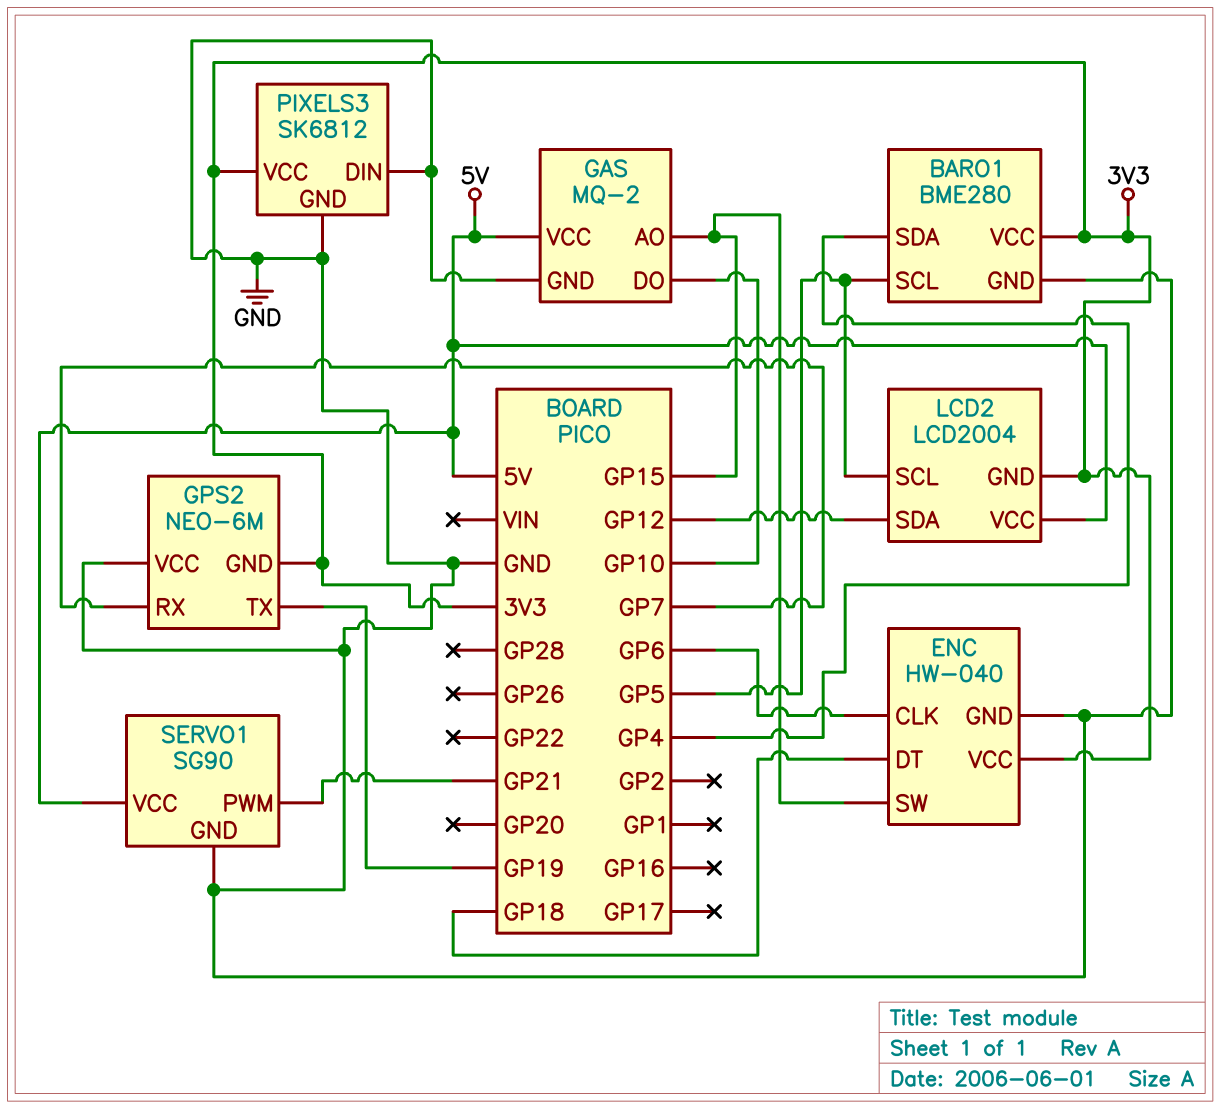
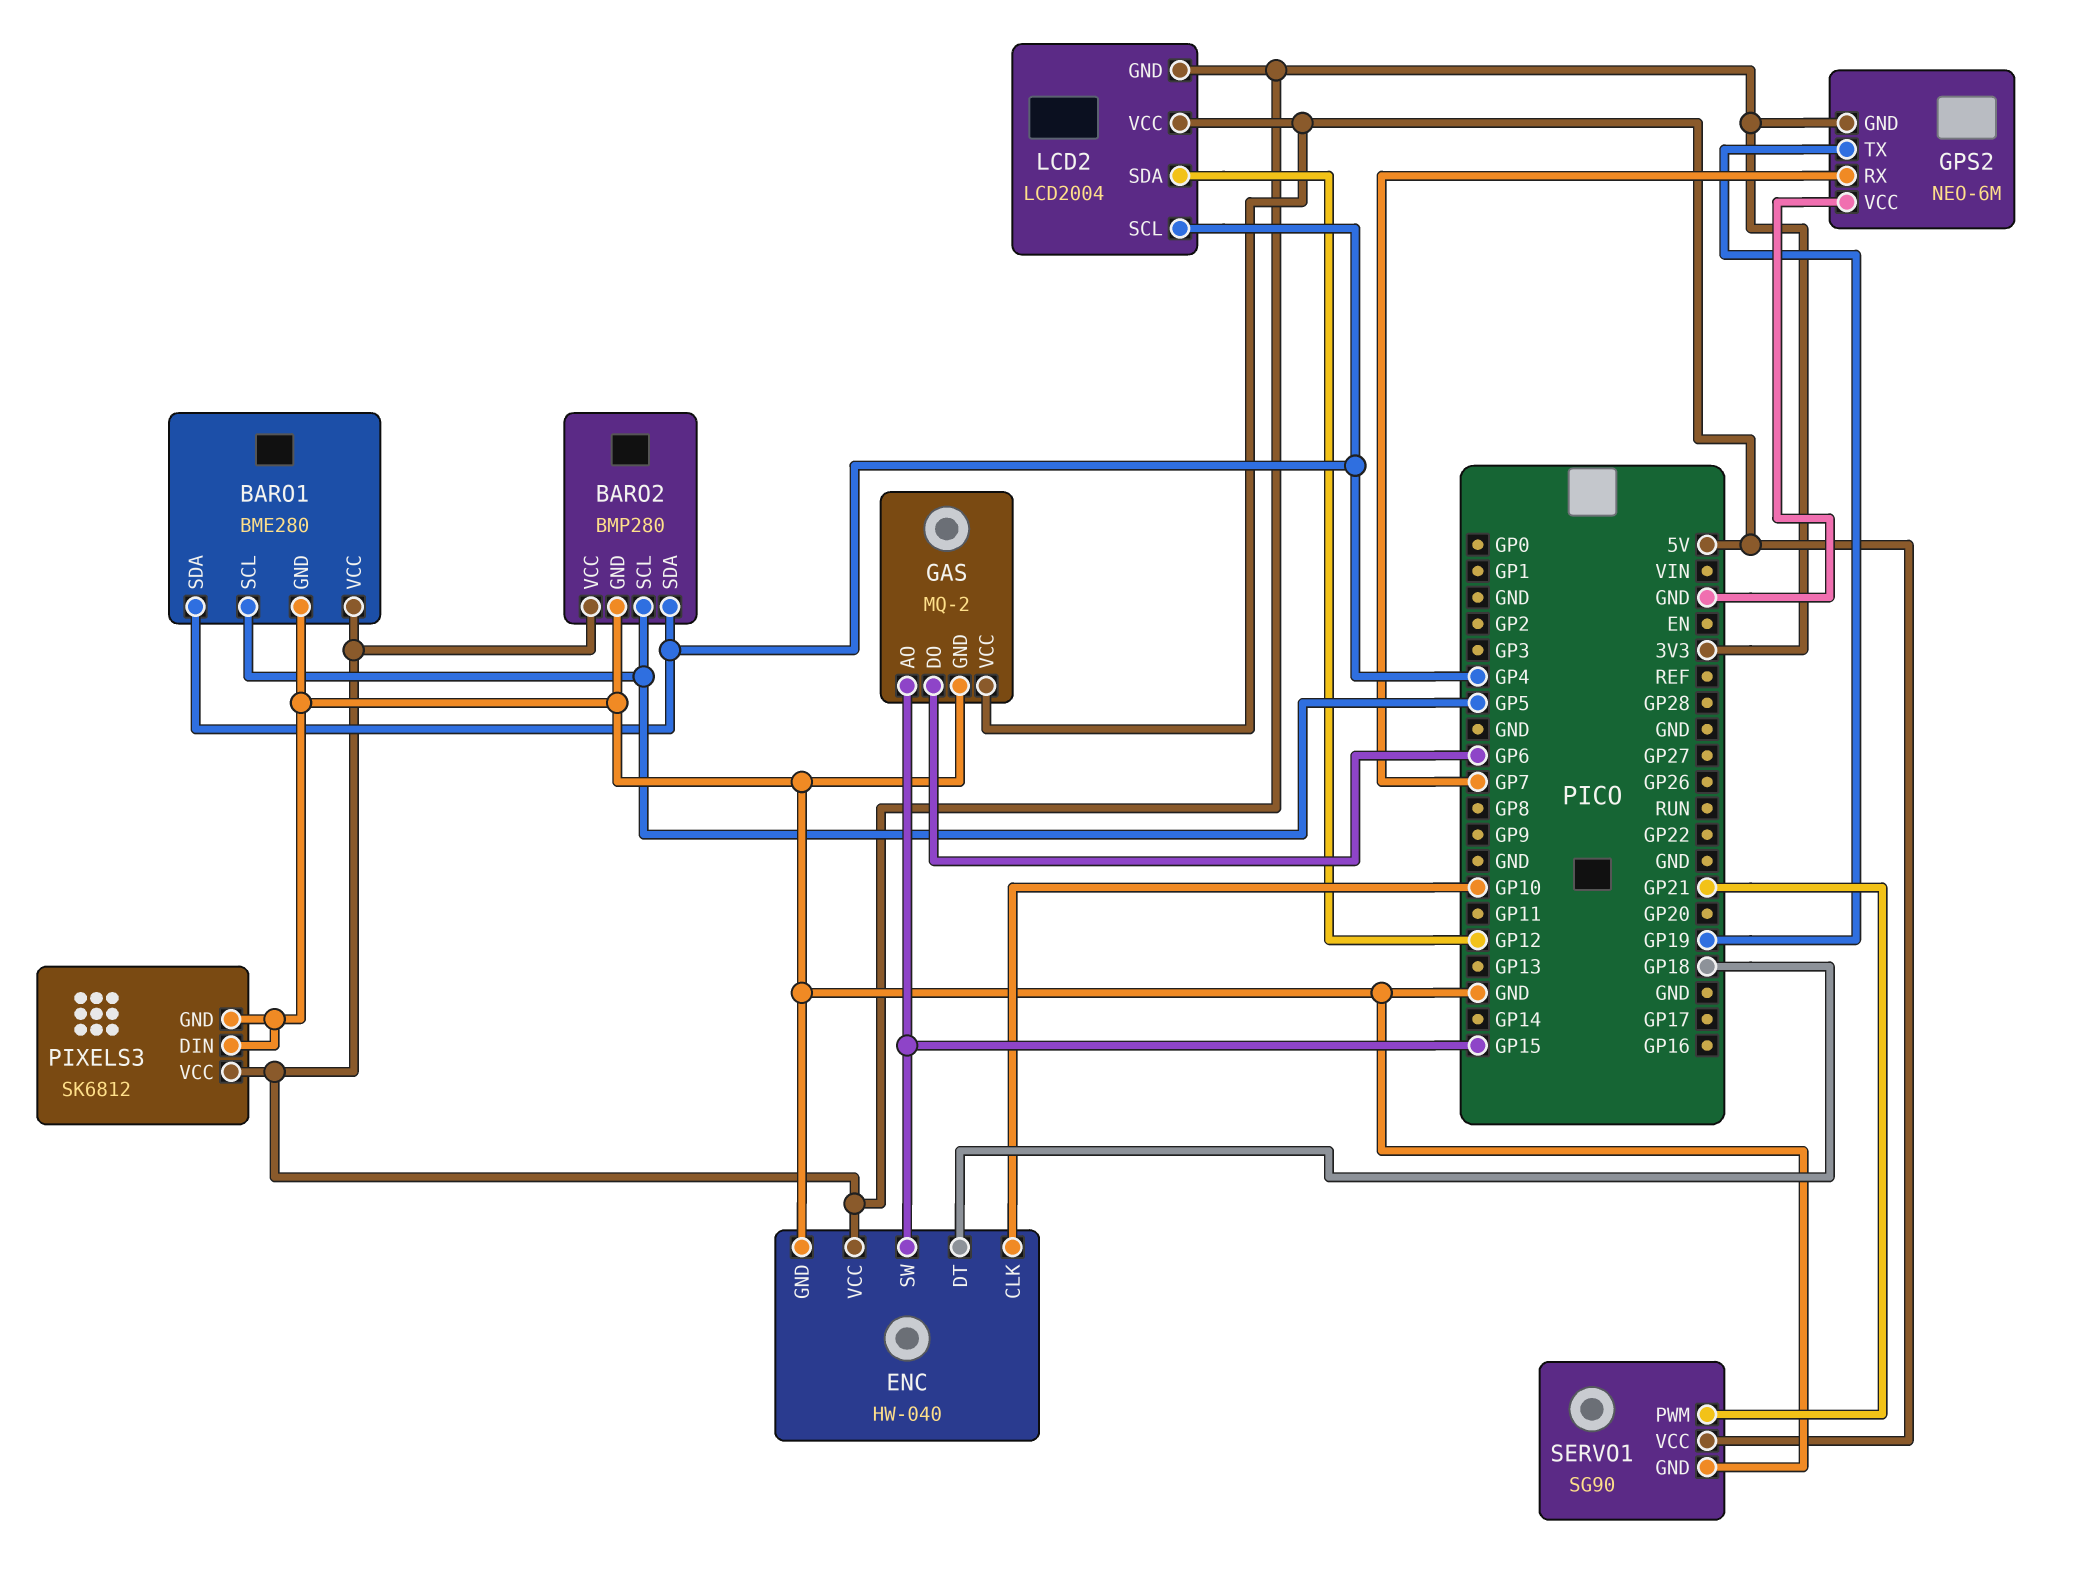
BARO2: none -> BMP280
BARO2 pin GND: none -> GND
BARO2 pin SCL: none -> GP5
BARO2 pin SDA: none -> GP4
BARO2 pin VCC: none -> 3V3
ENC pin CLK: GP6 -> GP10
GAS pin DO: GP10 -> GP6
LCD2 pin SCL: GP5 -> GP4

